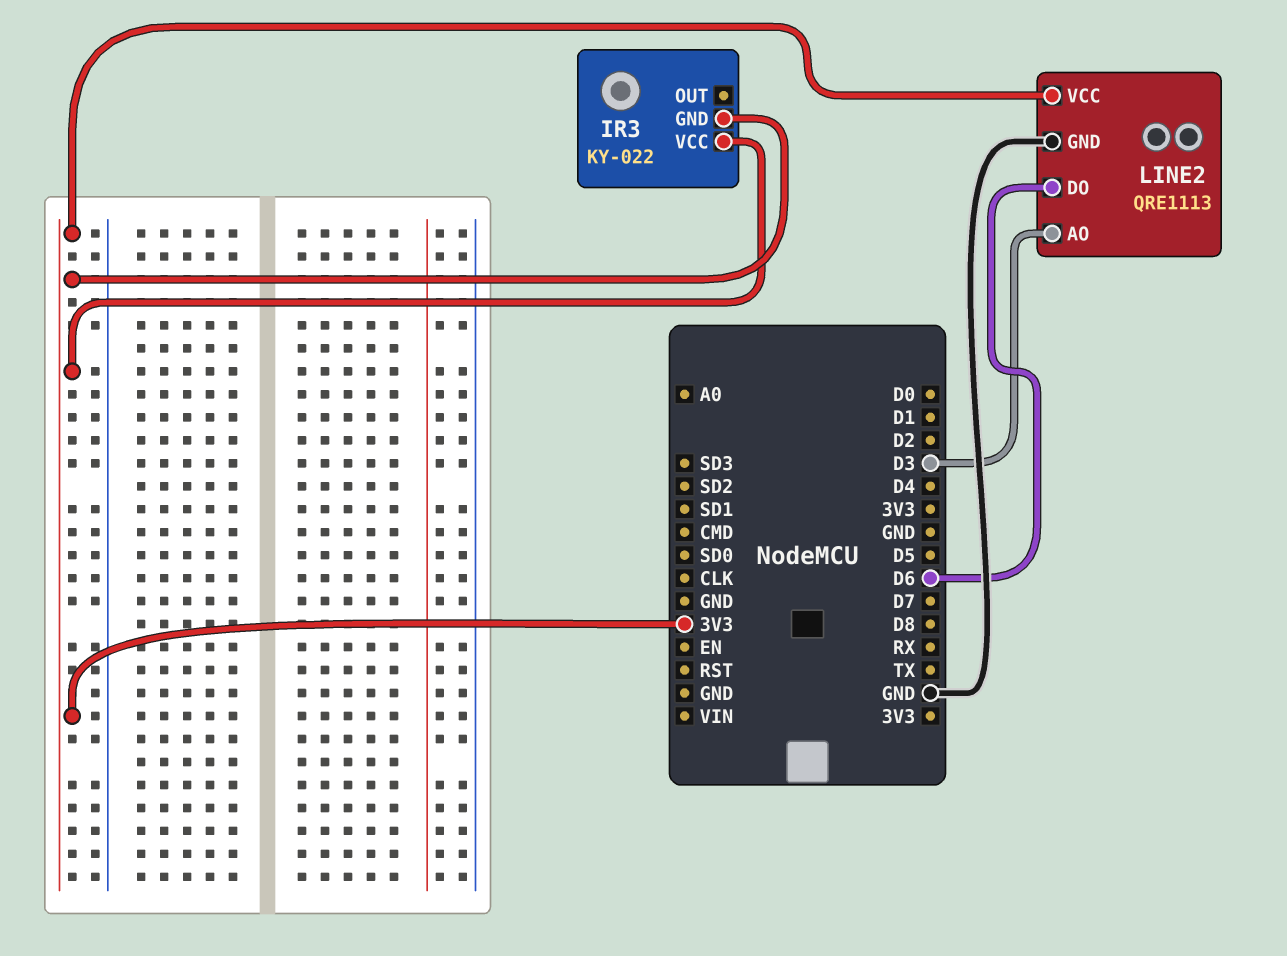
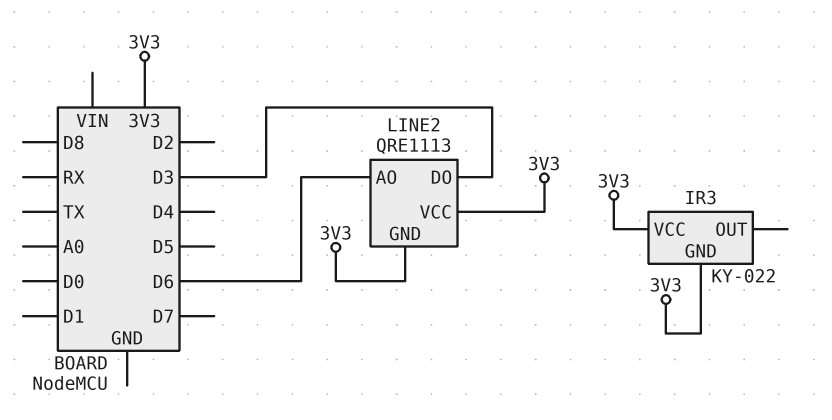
LINE2 pin AO: D3 -> D6
LINE2 pin DO: D6 -> D3
LINE2 pin GND: GND -> 3V3

